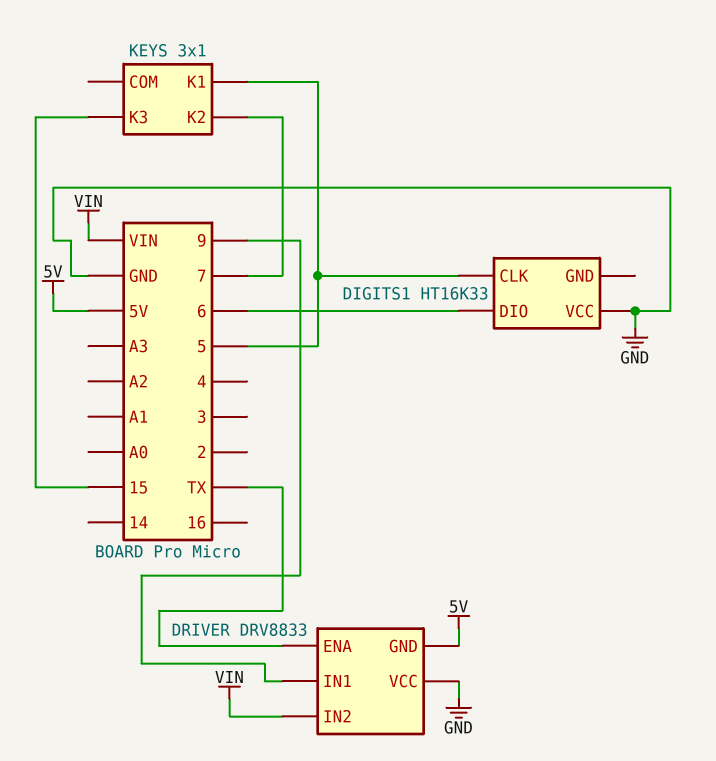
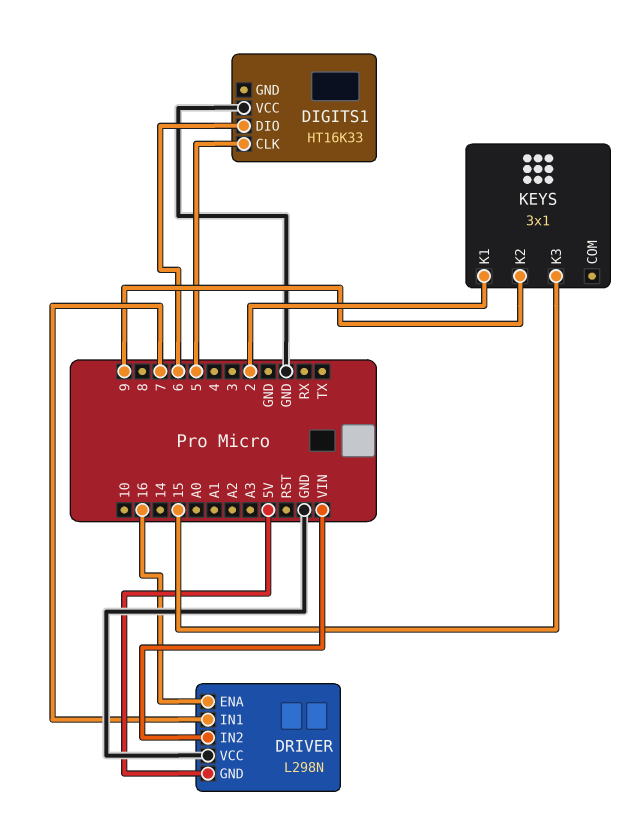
DRIVER: DRV8833 -> L298N
DRIVER pin ENA: TX -> 16
DRIVER pin IN1: 9 -> 7
KEYS pin K1: 5 -> 2
KEYS pin K2: 7 -> 9

